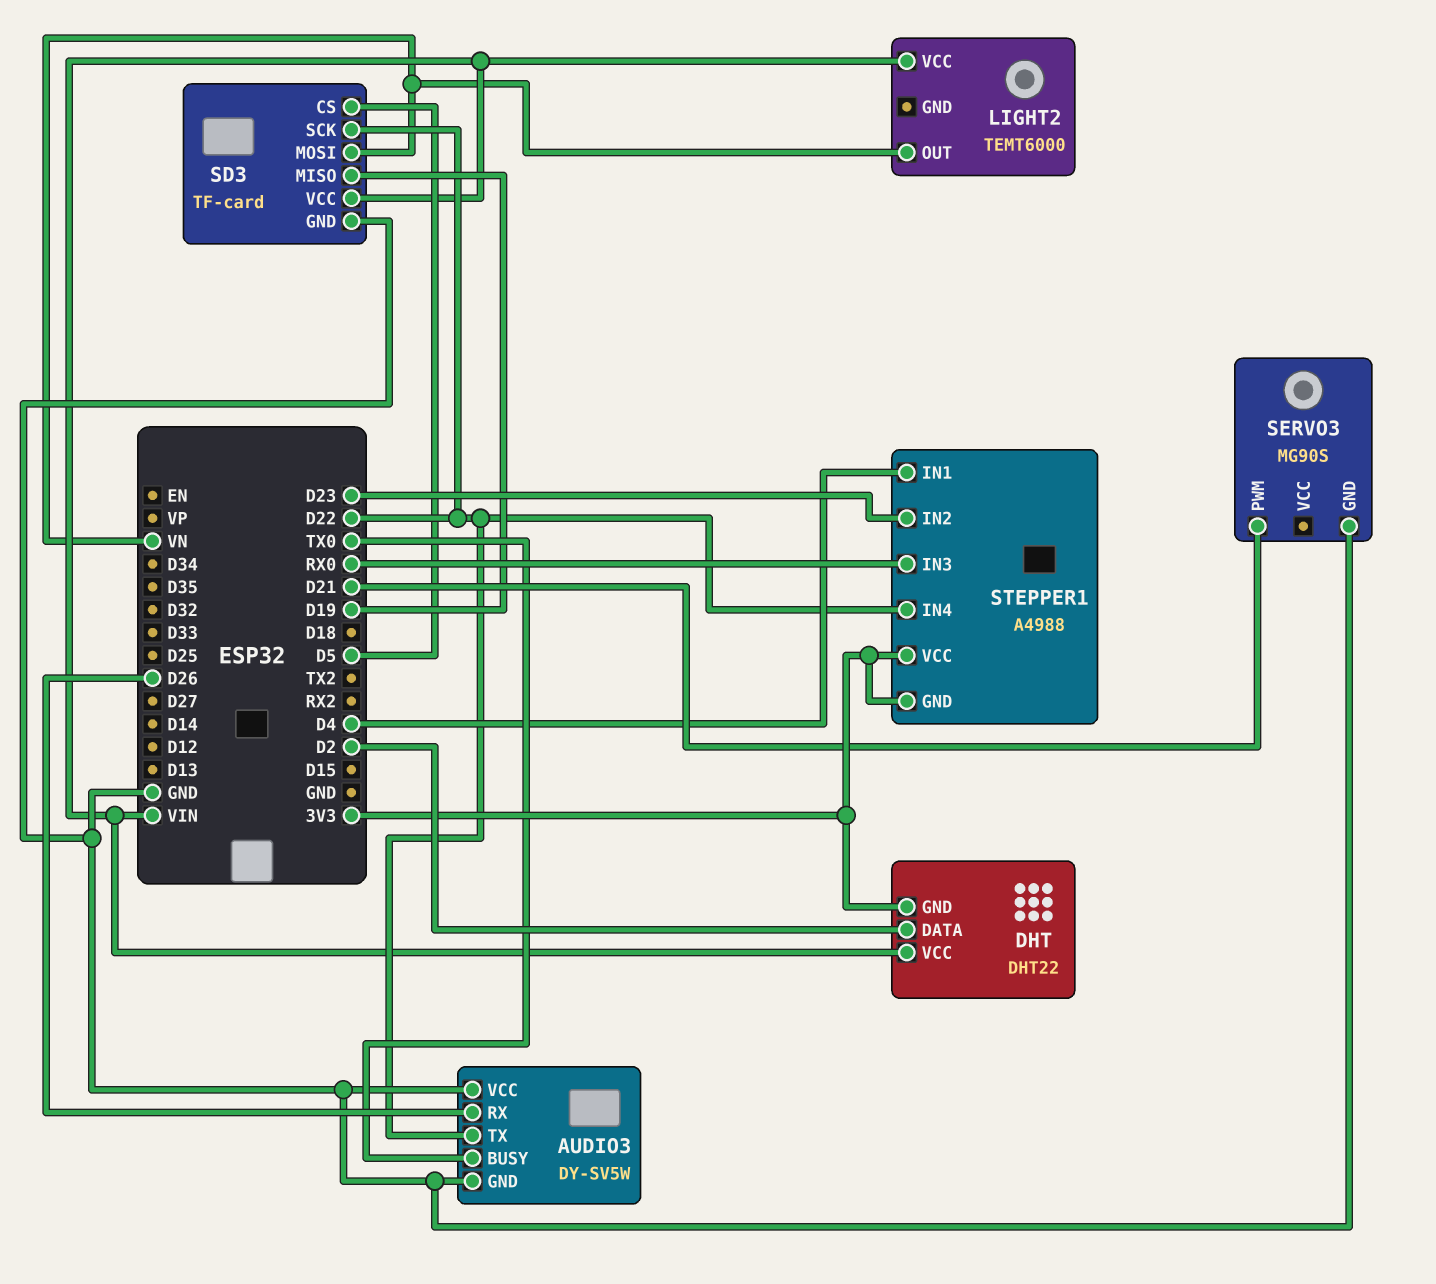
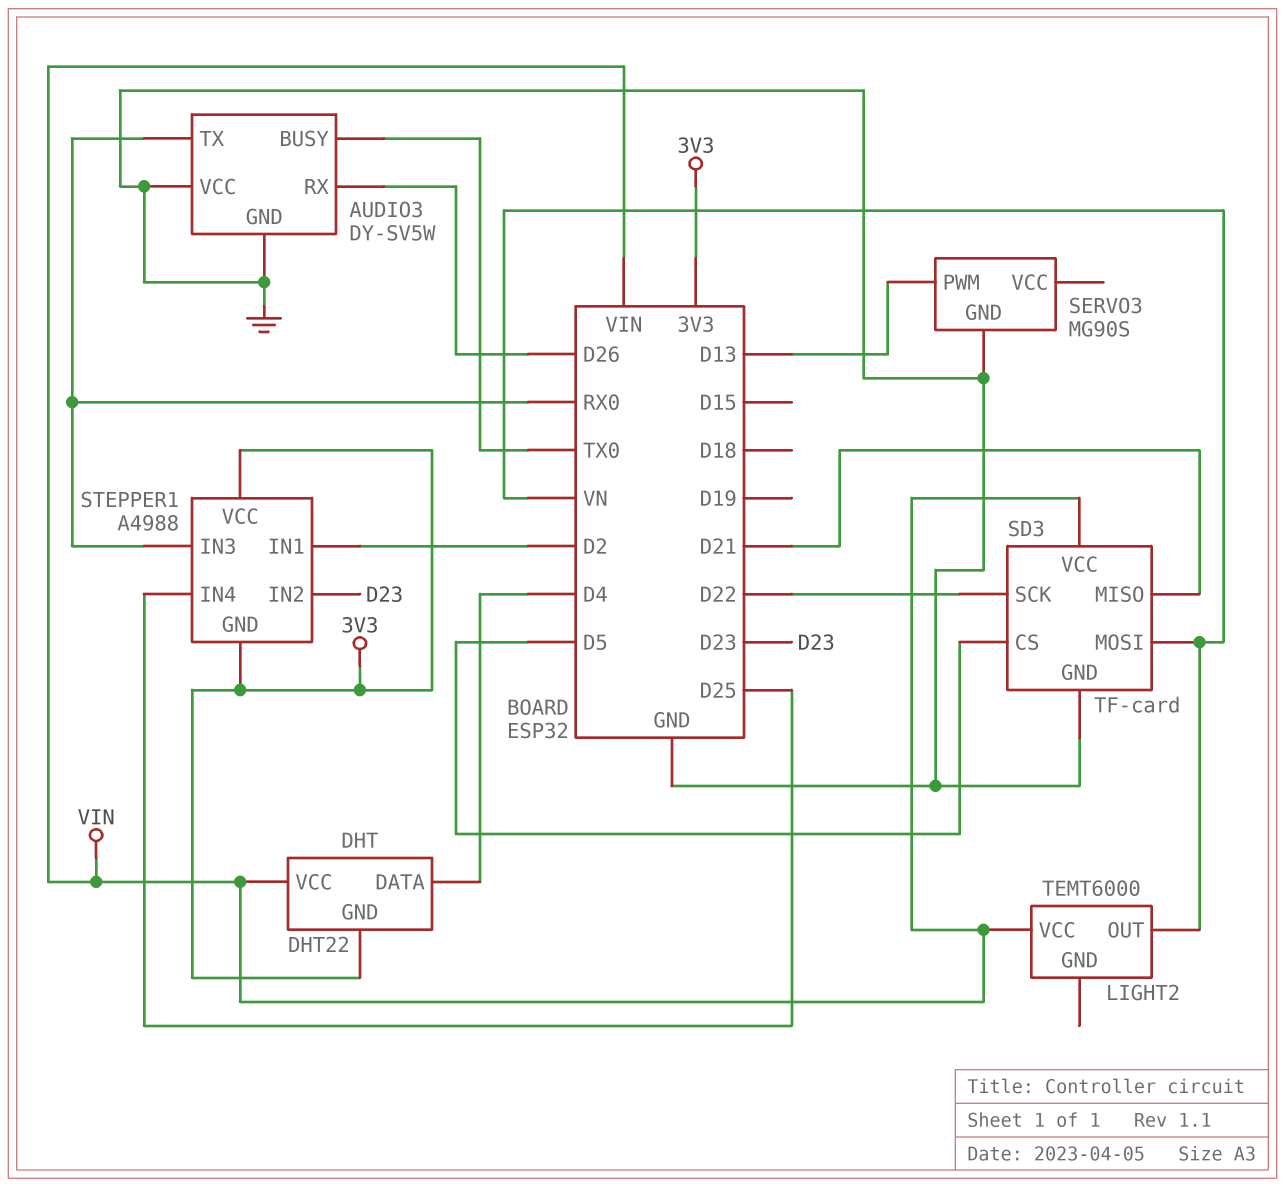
AUDIO3 pin TX: D22 -> RX0
DHT pin DATA: D2 -> D4
SD3 pin MISO: D19 -> D21
SERVO3 pin PWM: D21 -> D13
STEPPER1 pin IN1: D4 -> D2
STEPPER1 pin IN4: D22 -> D25

